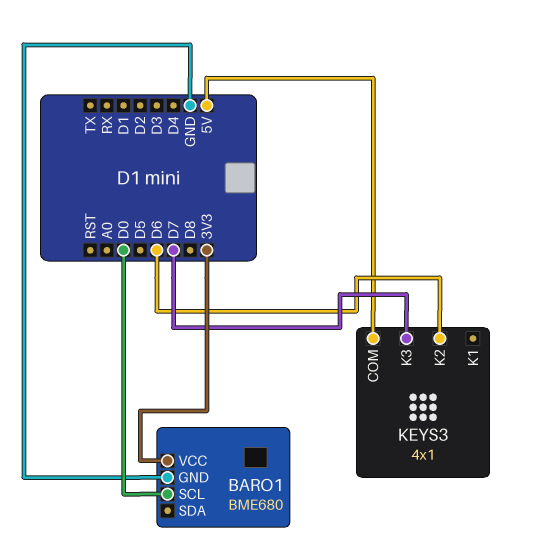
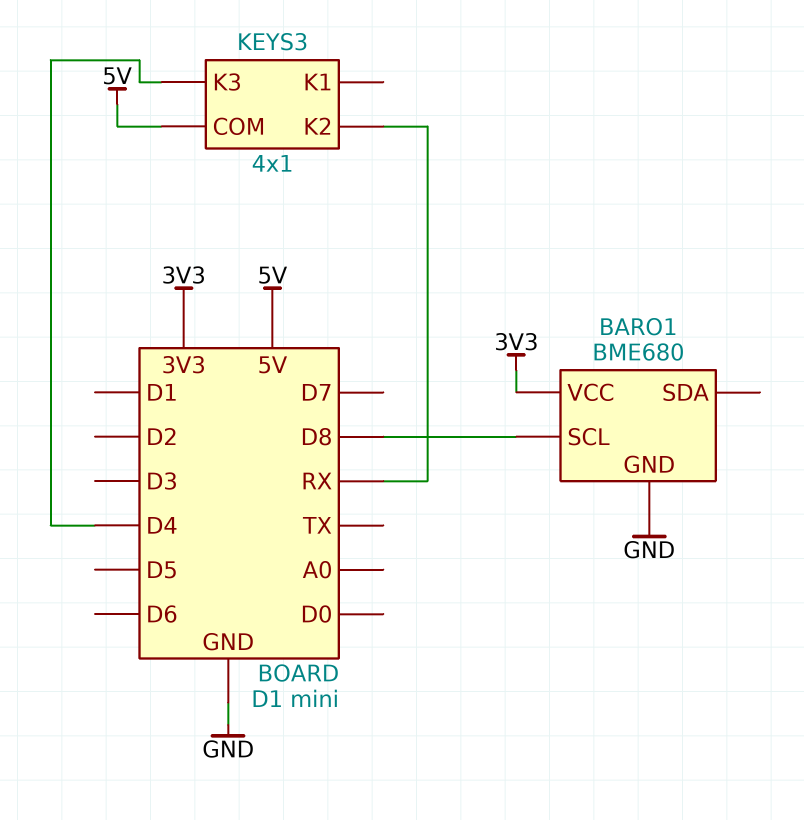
BARO1 pin SCL: D0 -> D8
KEYS3 pin K2: D6 -> RX
KEYS3 pin K3: D7 -> D4

